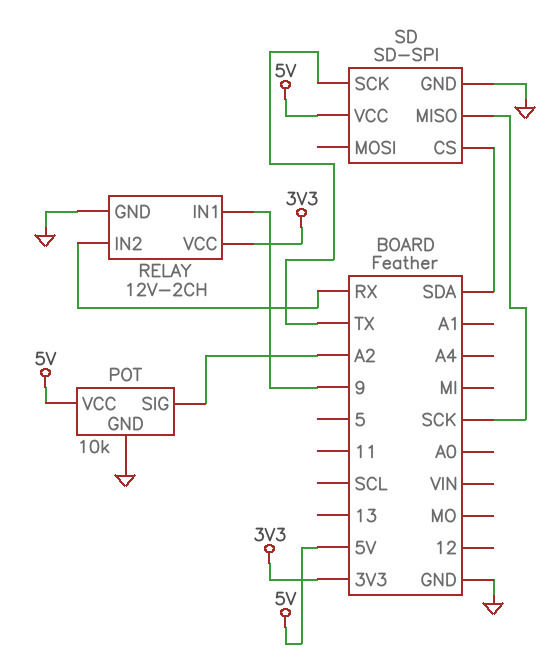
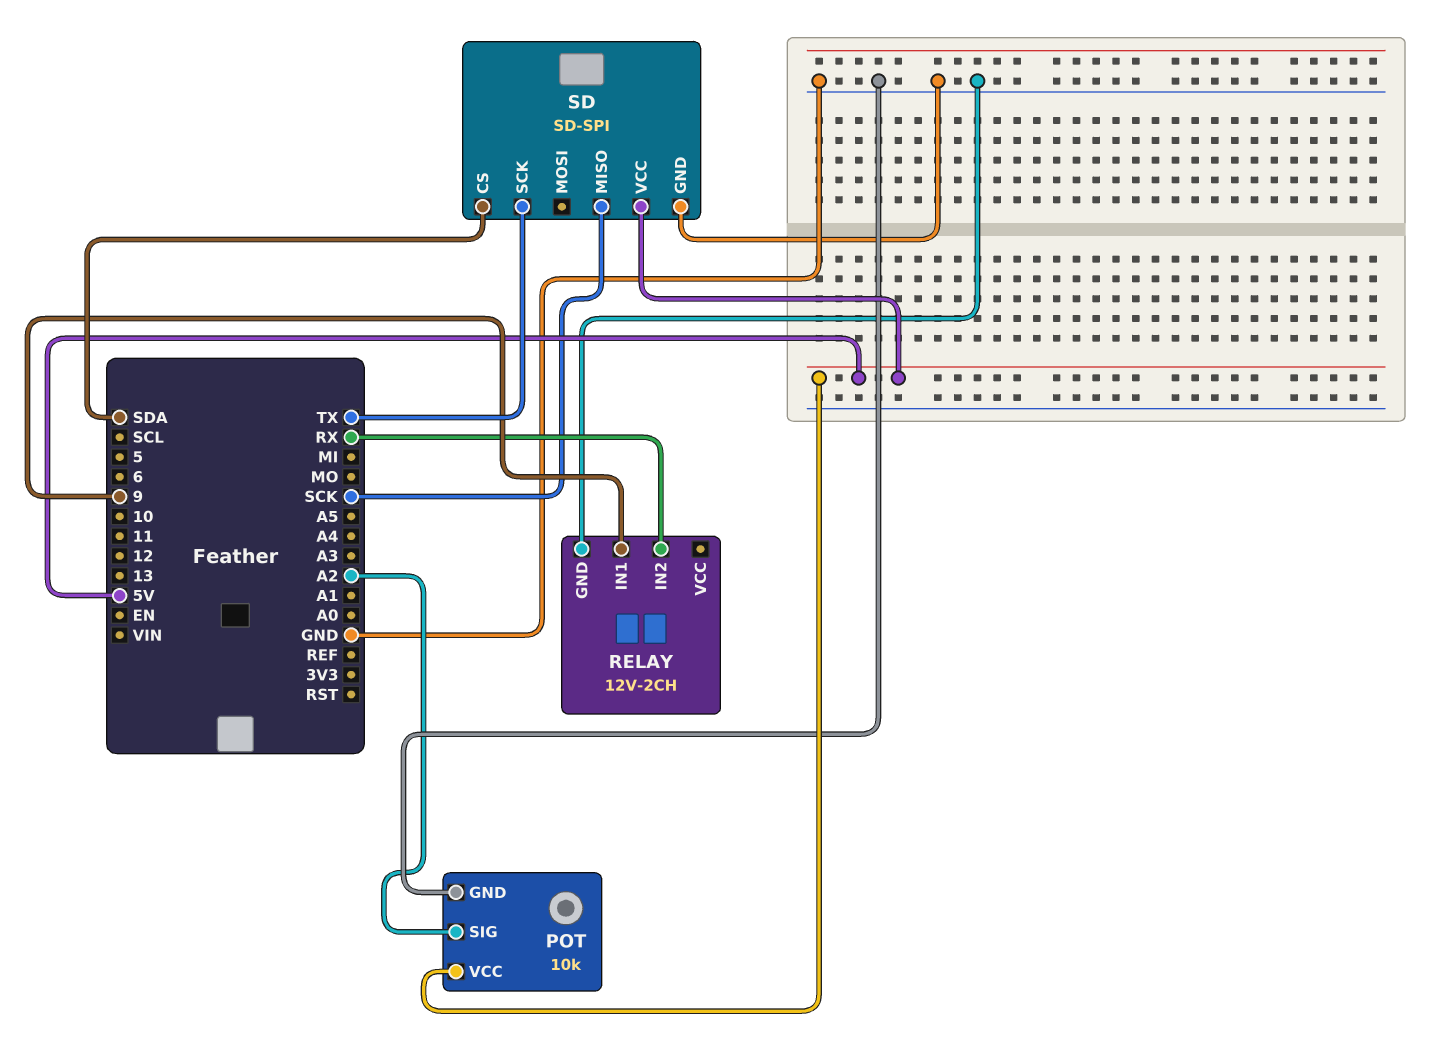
RELAY pin VCC: 3V3 -> none

